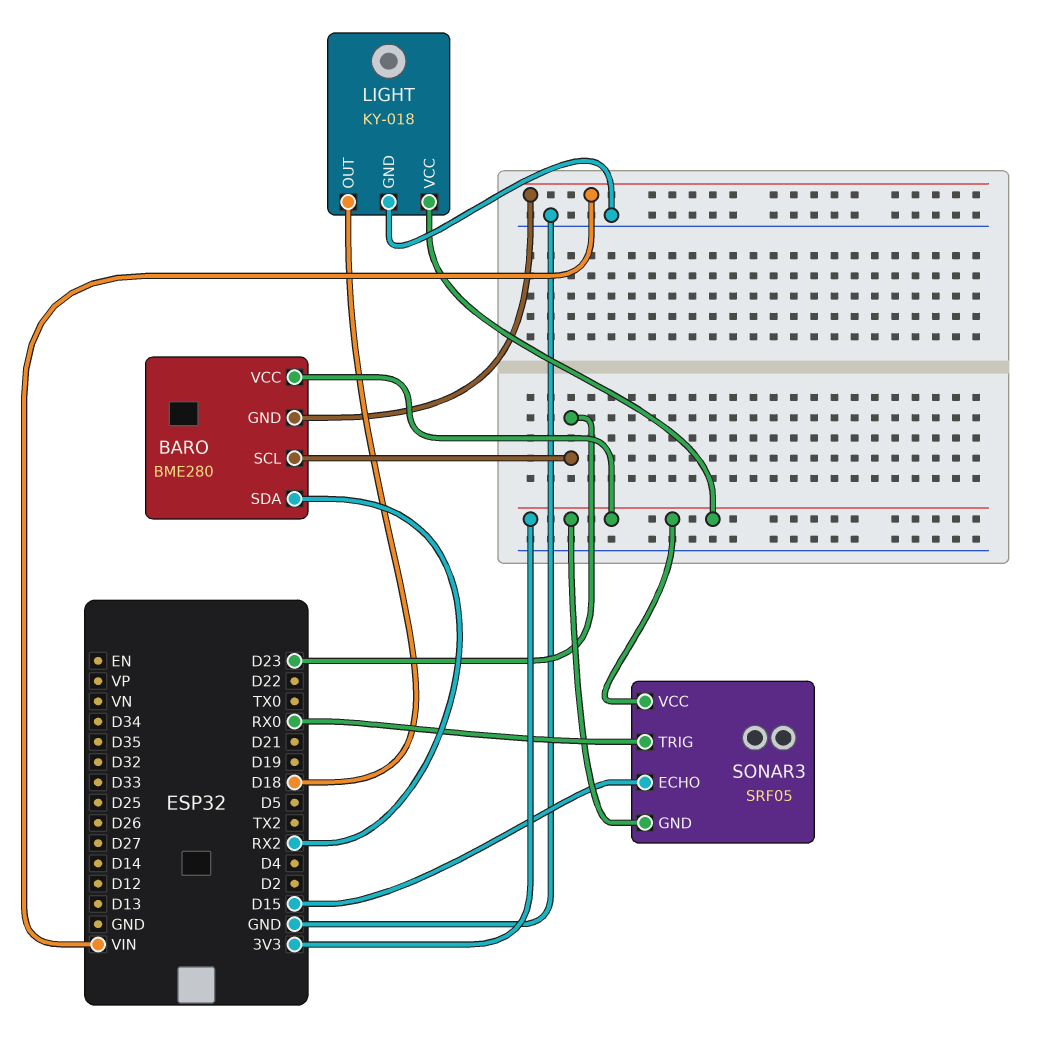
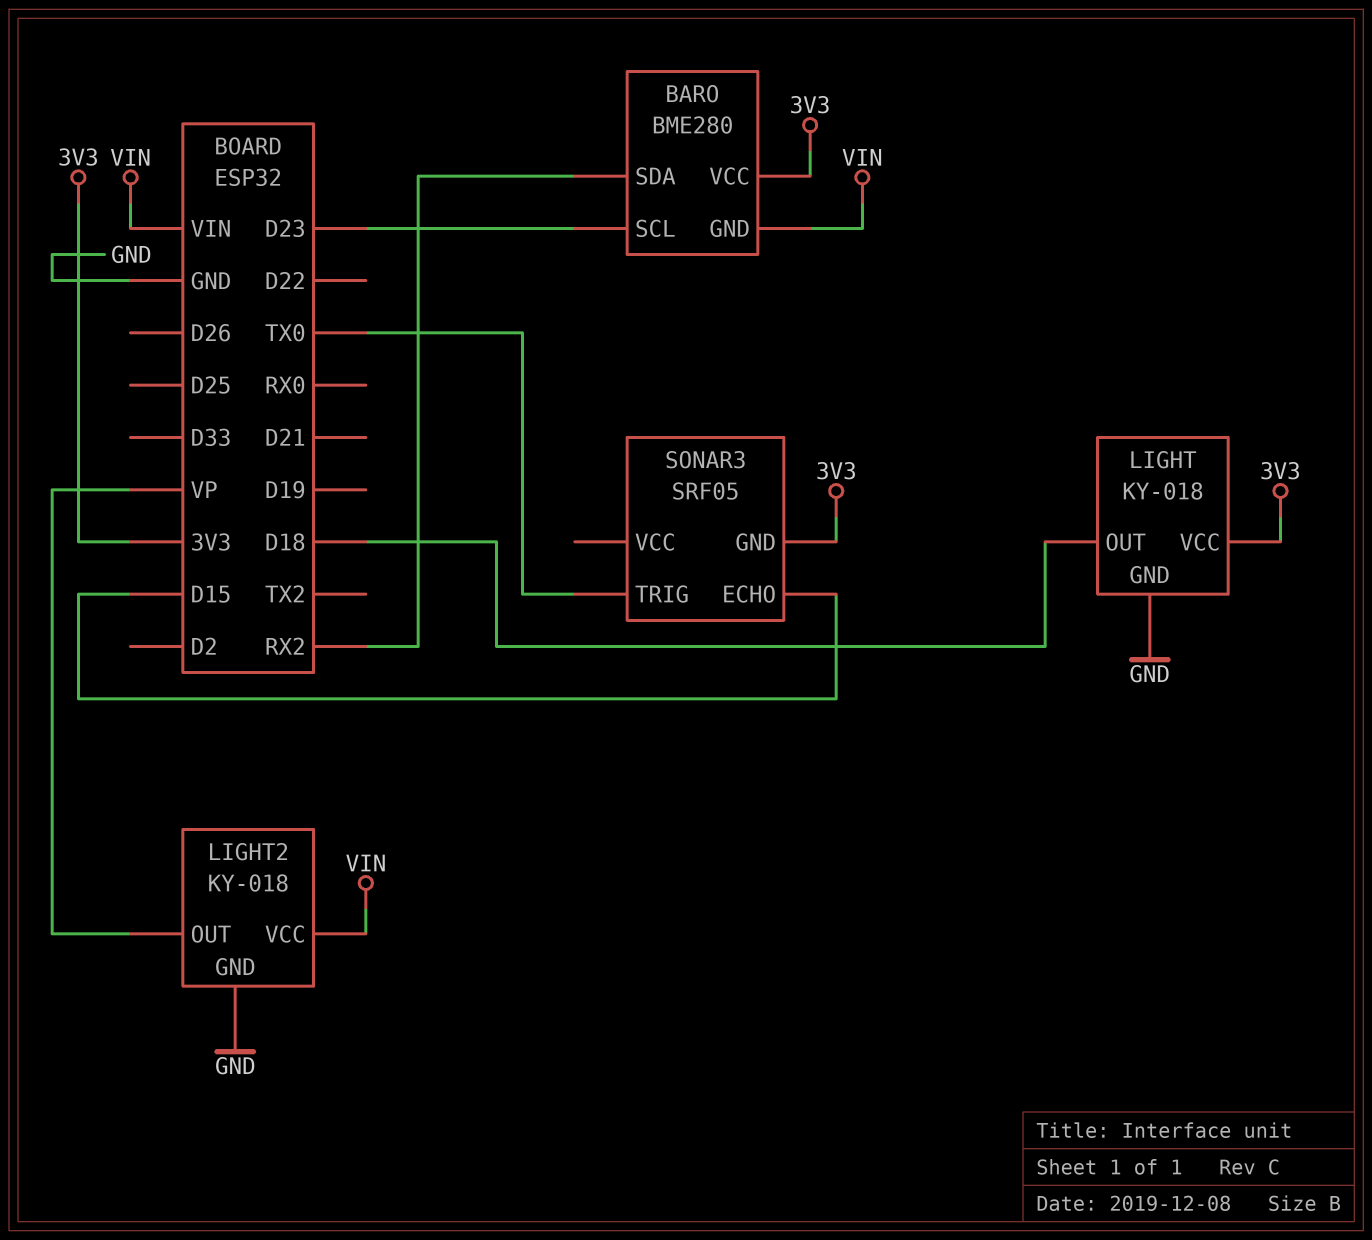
LIGHT2: none -> KY-018
LIGHT2 pin GND: none -> GND
LIGHT2 pin OUT: none -> VP
LIGHT2 pin VCC: none -> VIN
SONAR3 pin TRIG: RX0 -> TX0
SONAR3 pin VCC: 3V3 -> none

